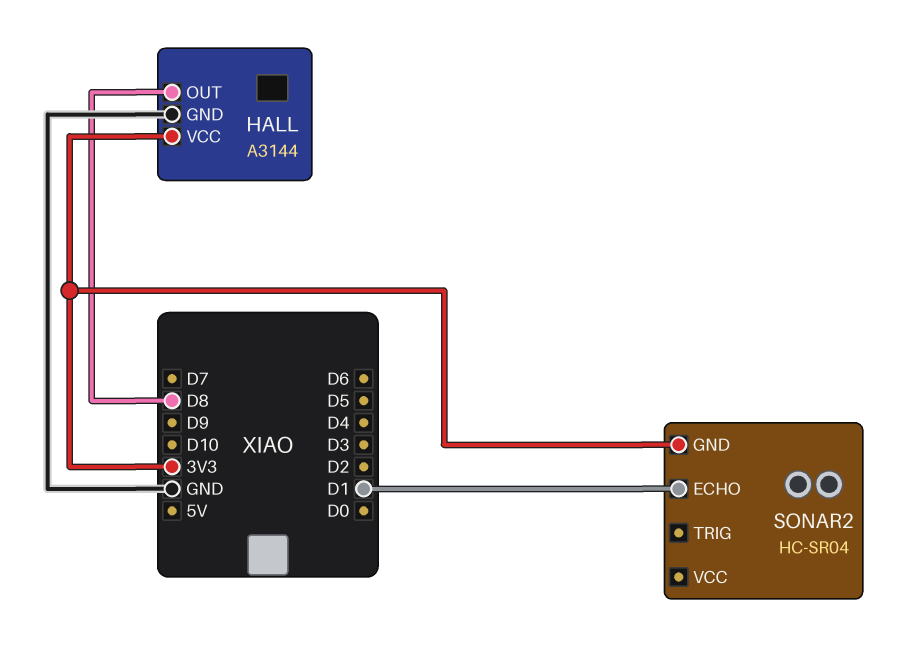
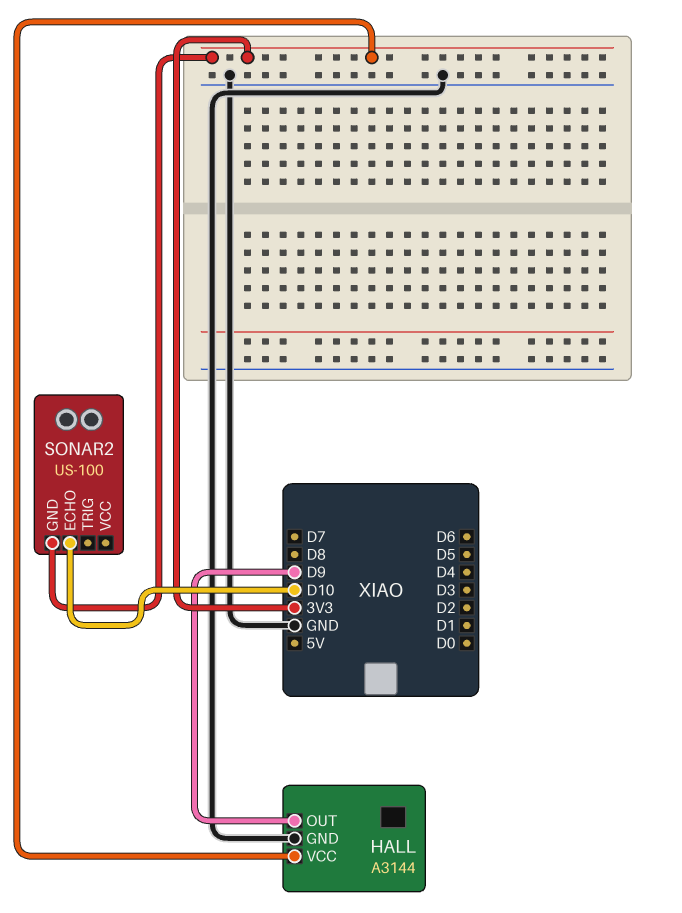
HALL pin OUT: D8 -> D9
SONAR2: HC-SR04 -> US-100
SONAR2 pin ECHO: D1 -> D10

